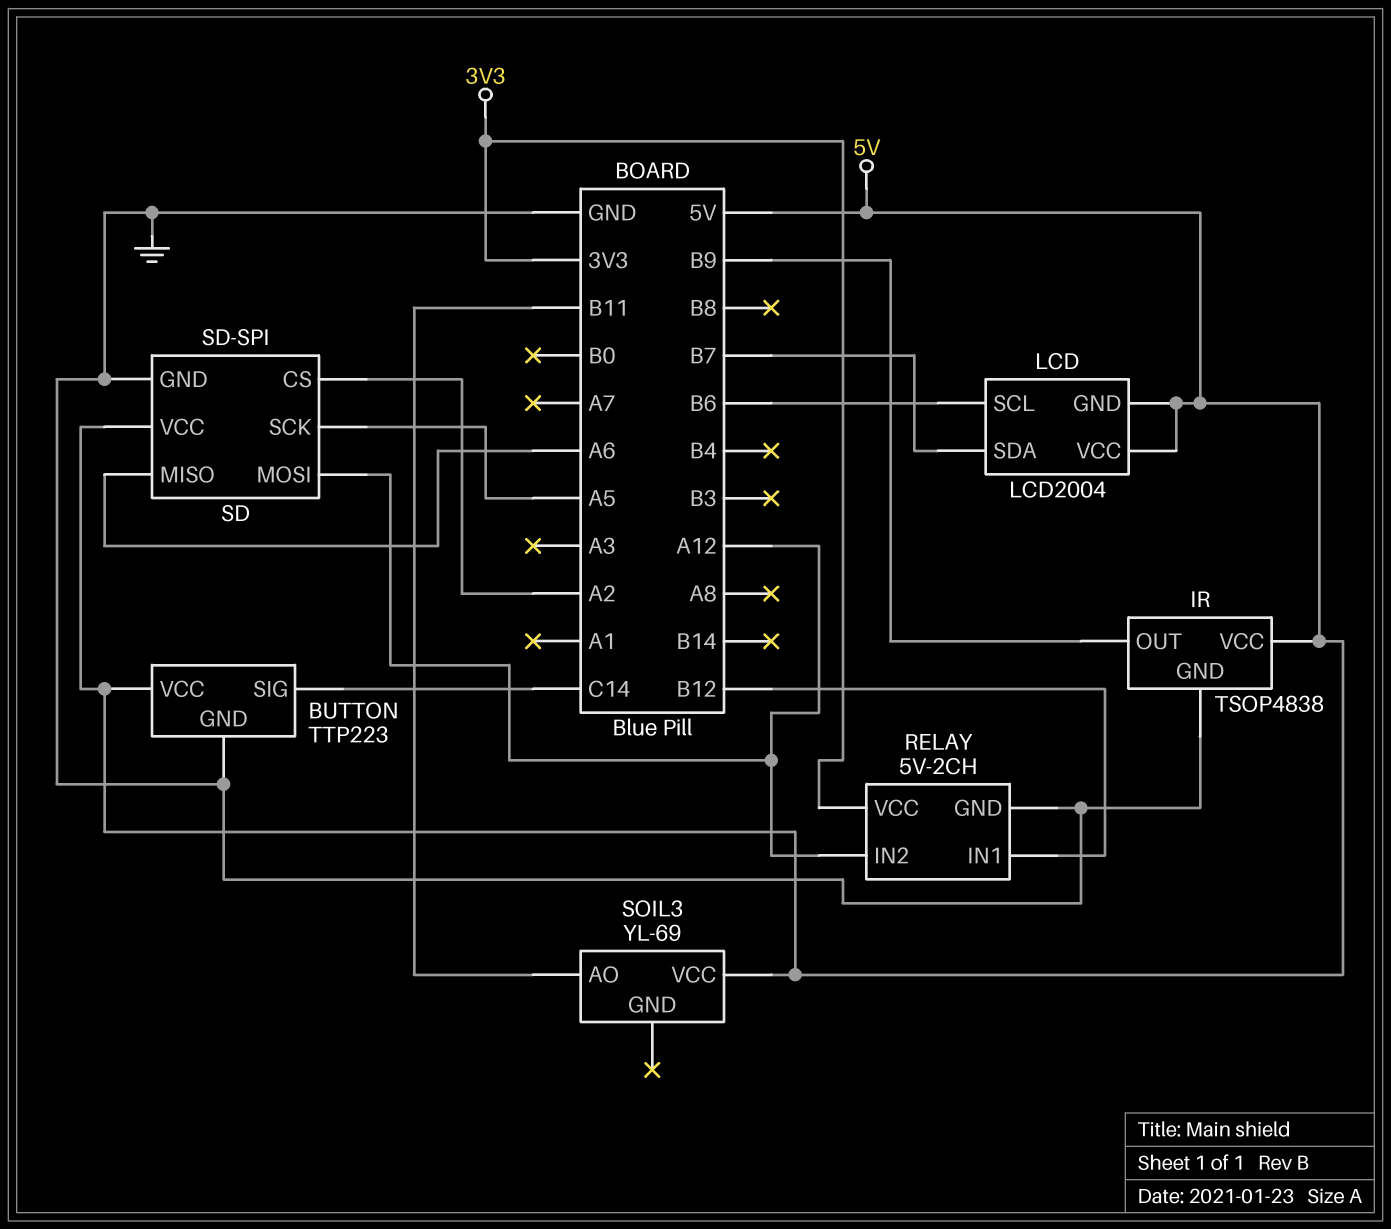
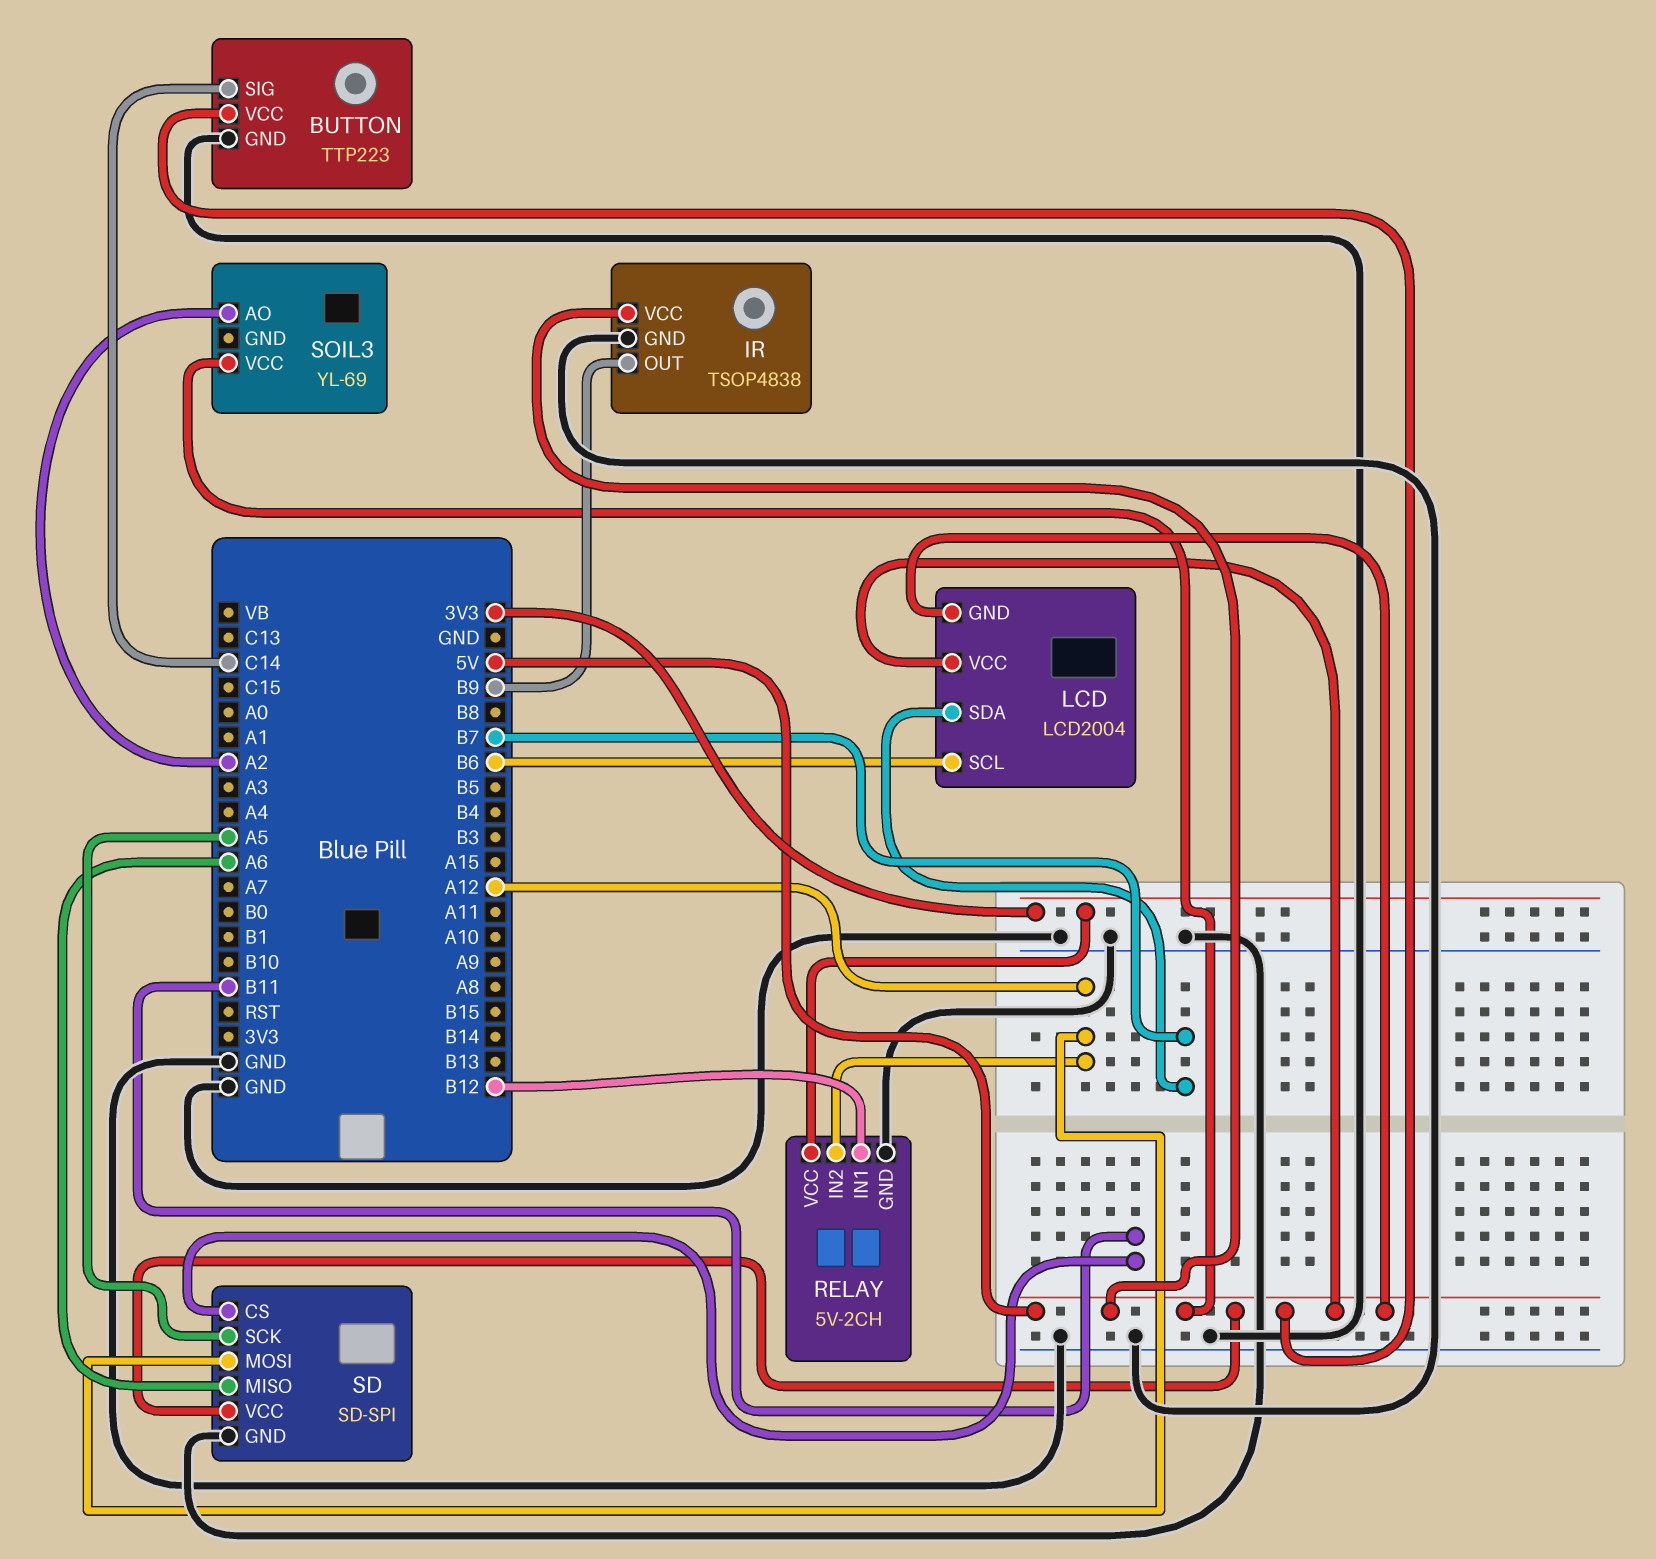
SD pin CS: A2 -> B11
SOIL3 pin AO: B11 -> A2

